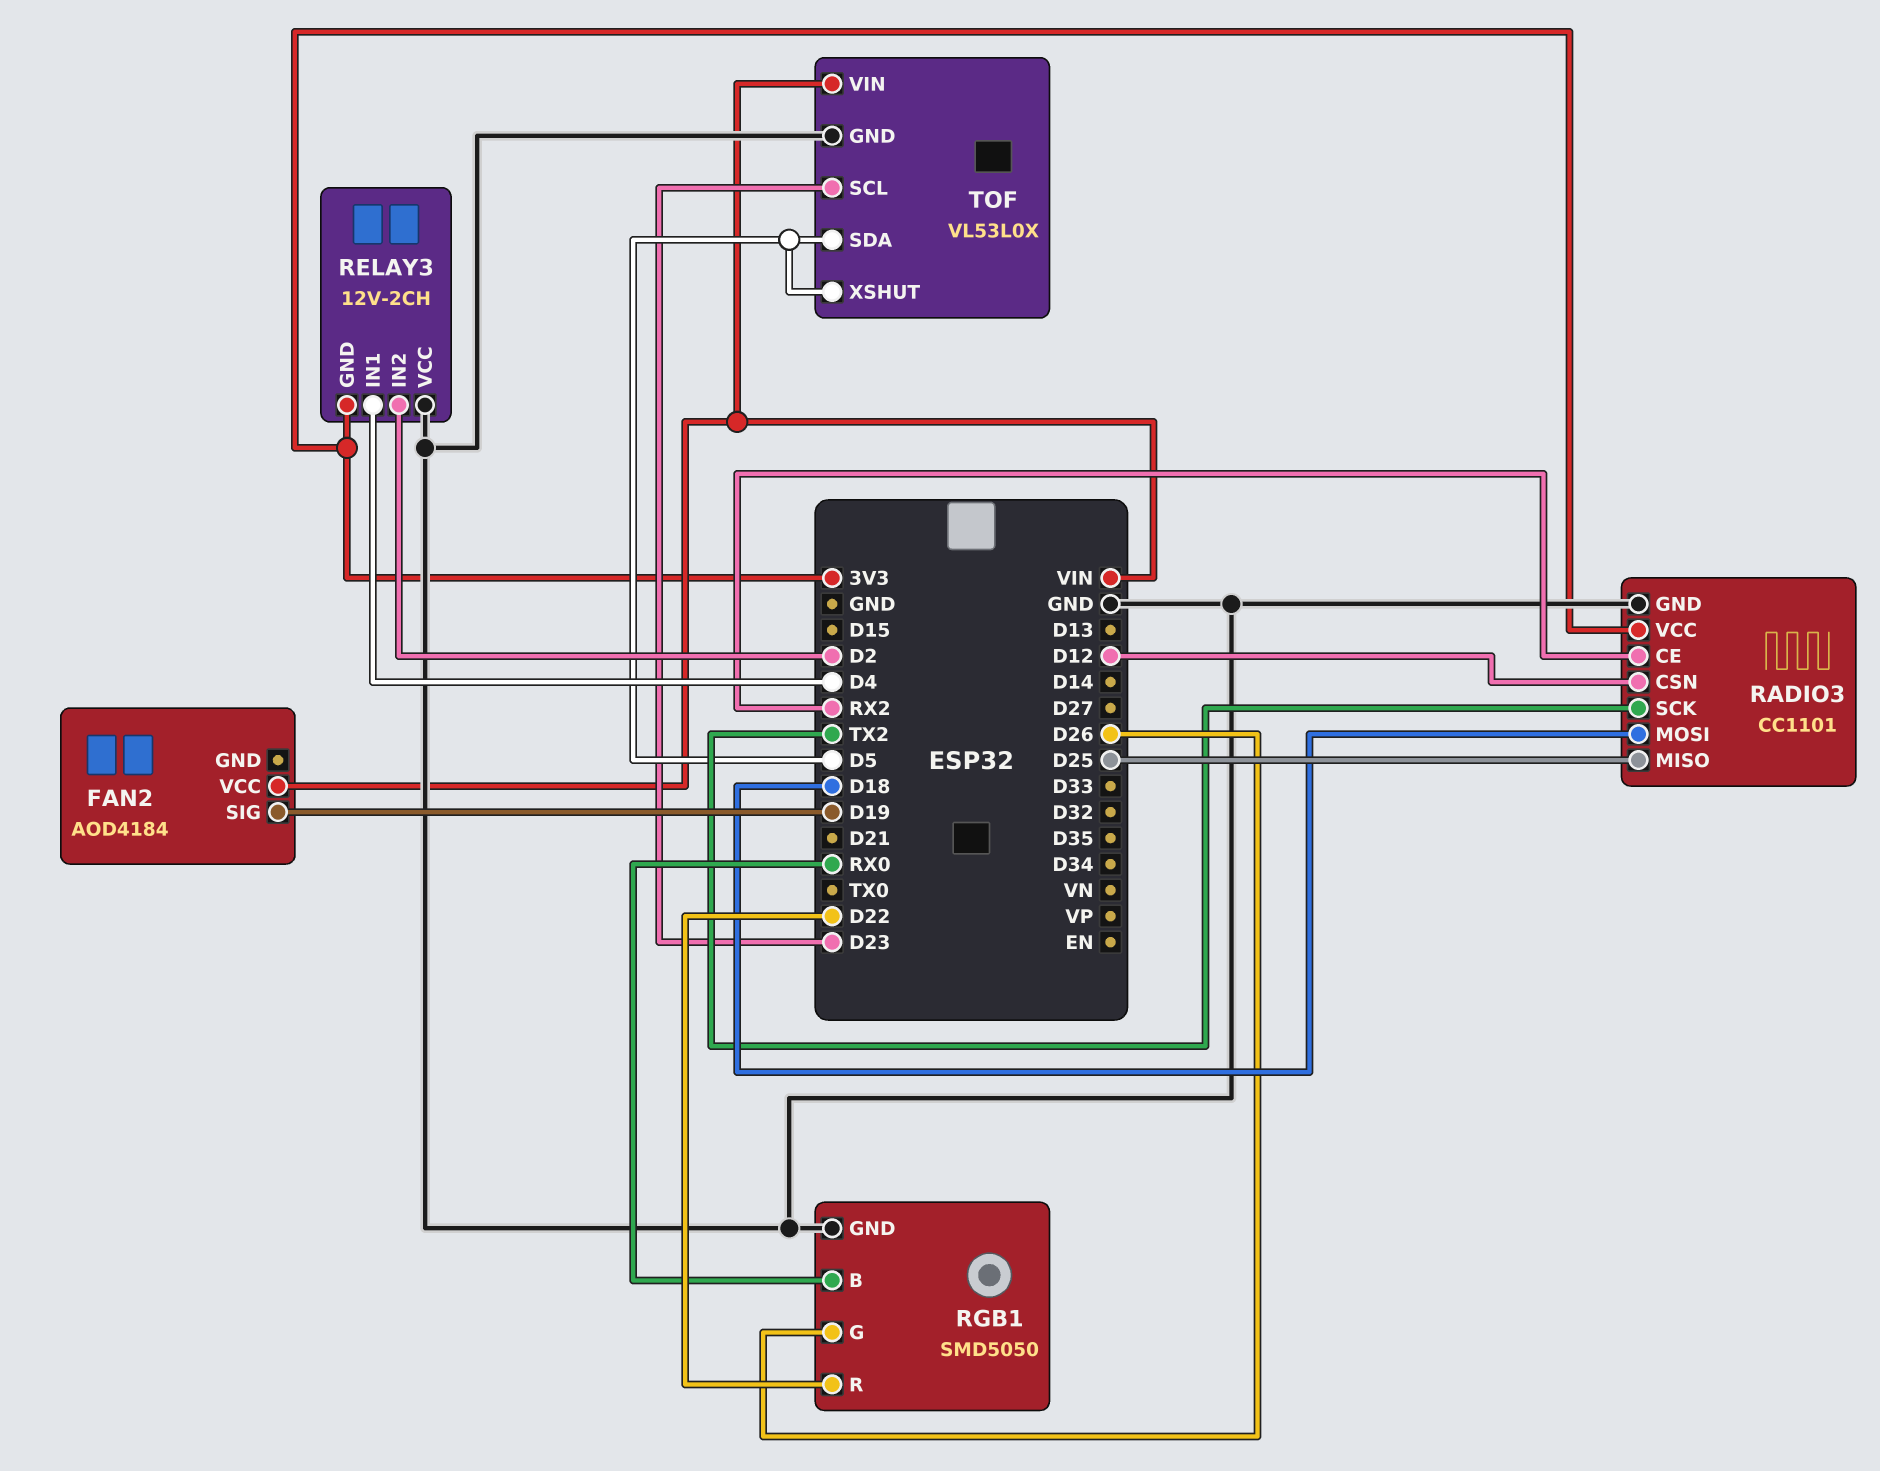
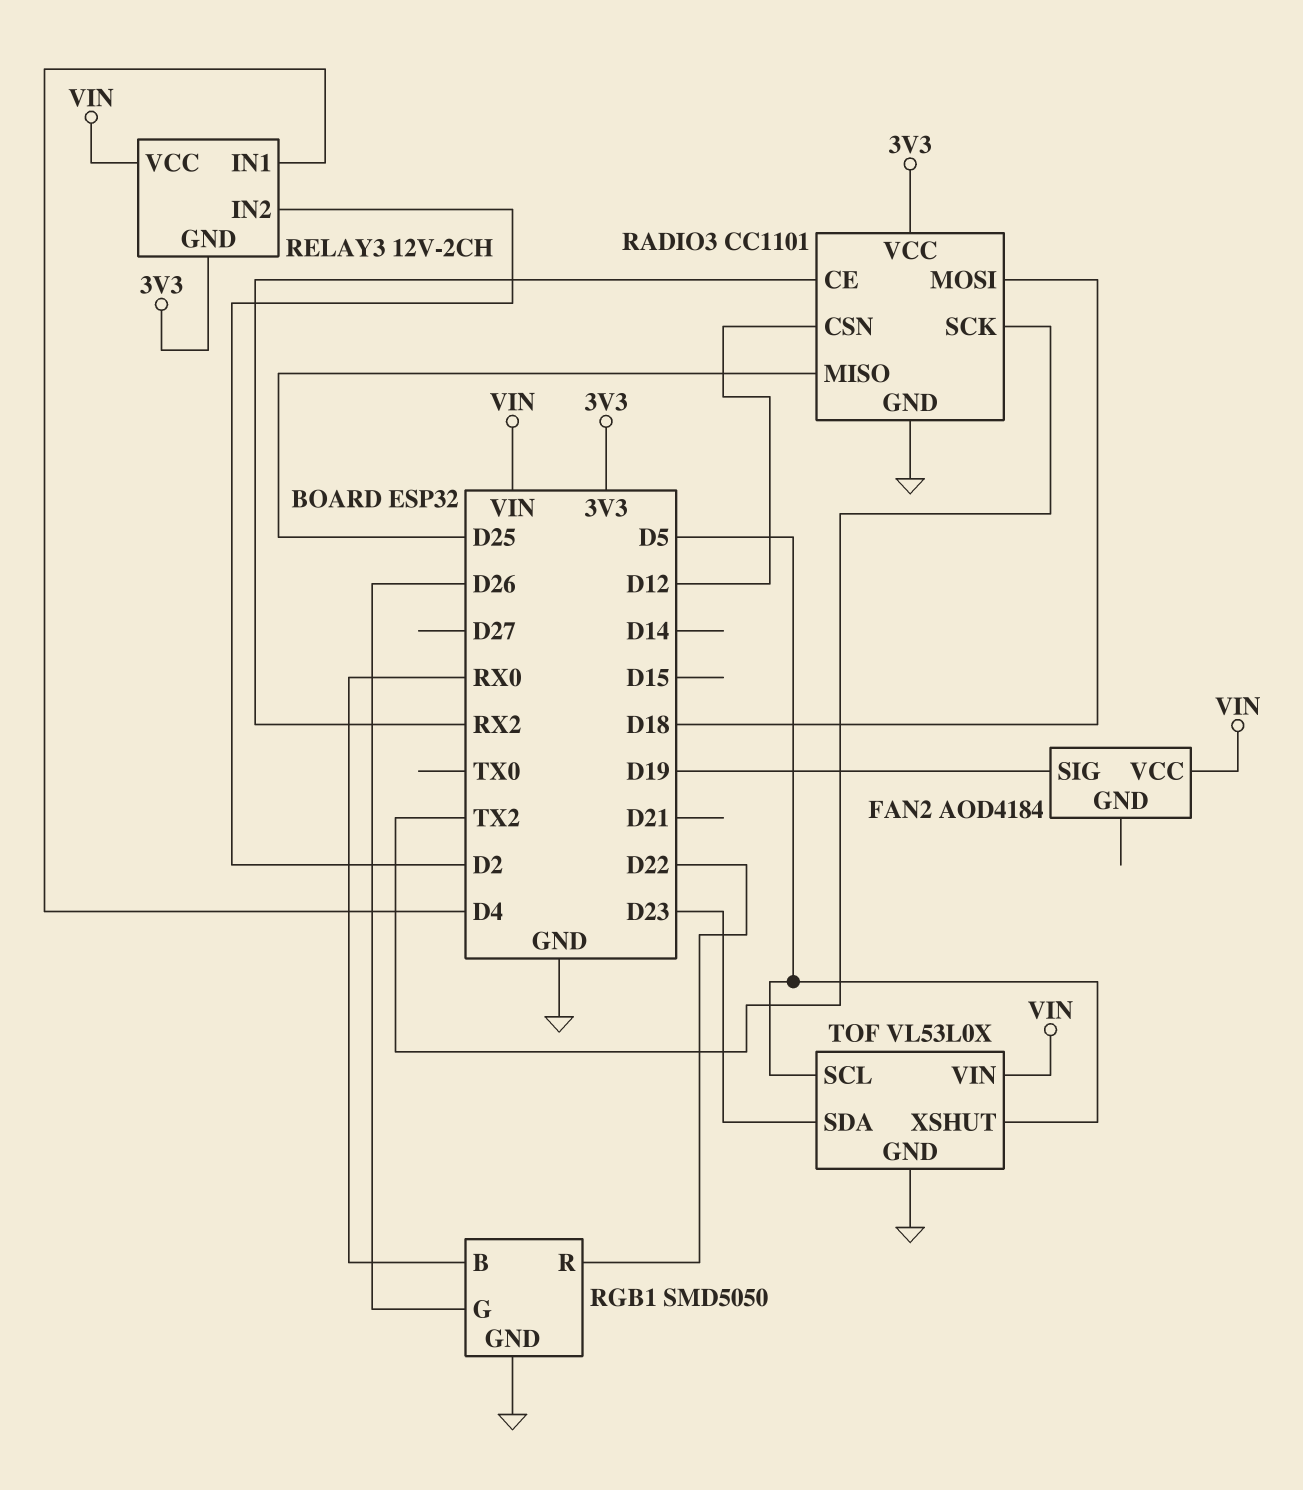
RELAY3 pin VCC: GND -> VIN
TOF pin SCL: D23 -> D5
TOF pin SDA: D5 -> D23

